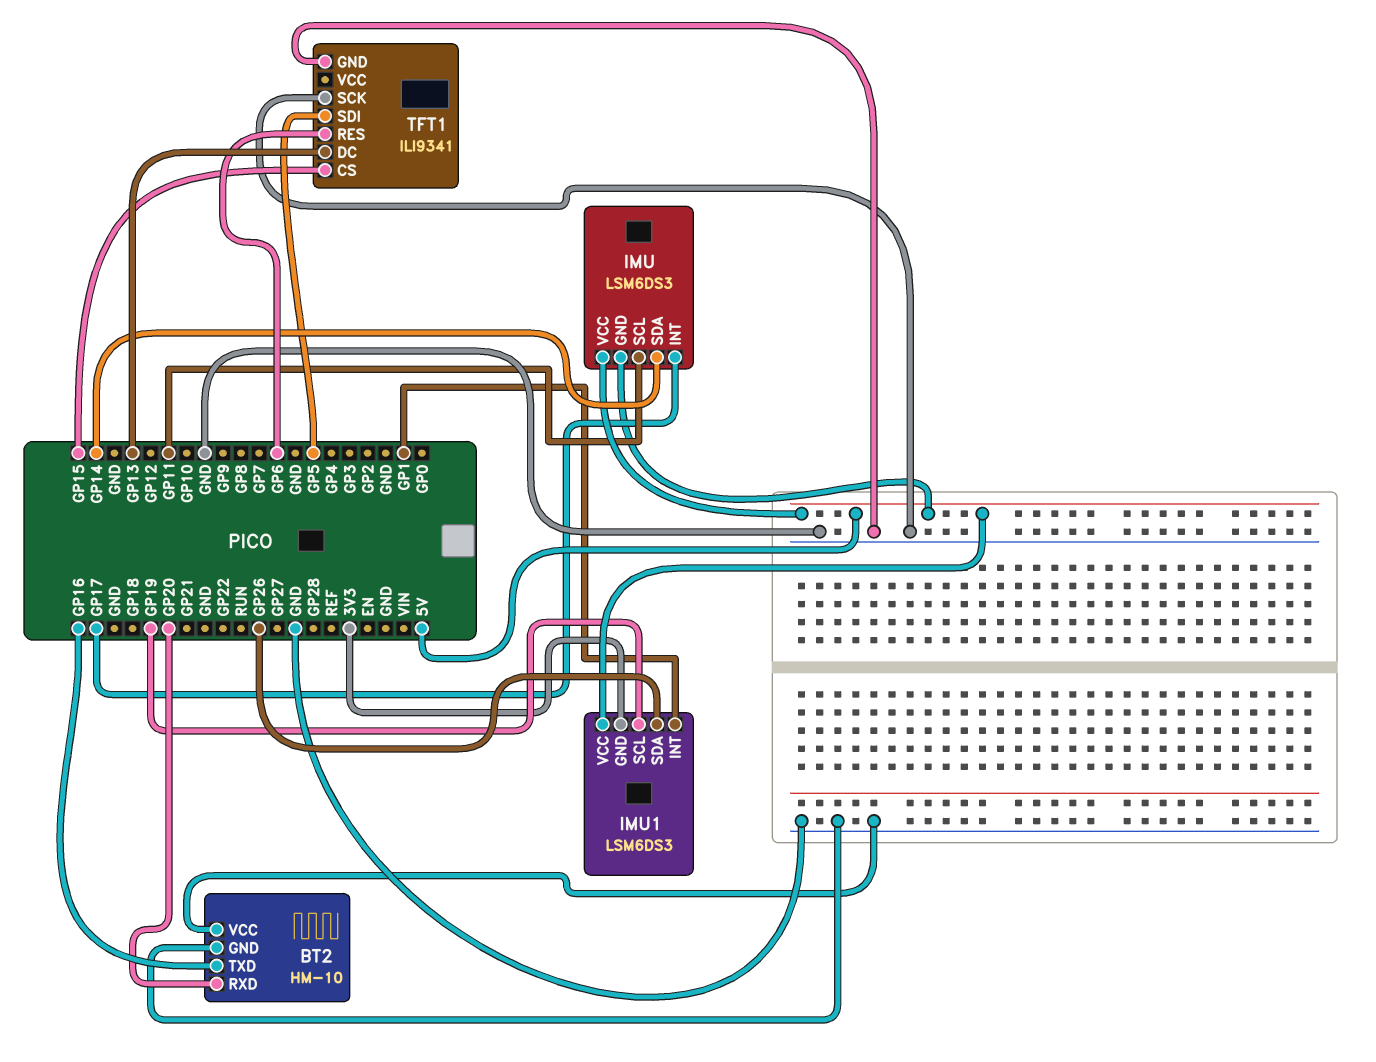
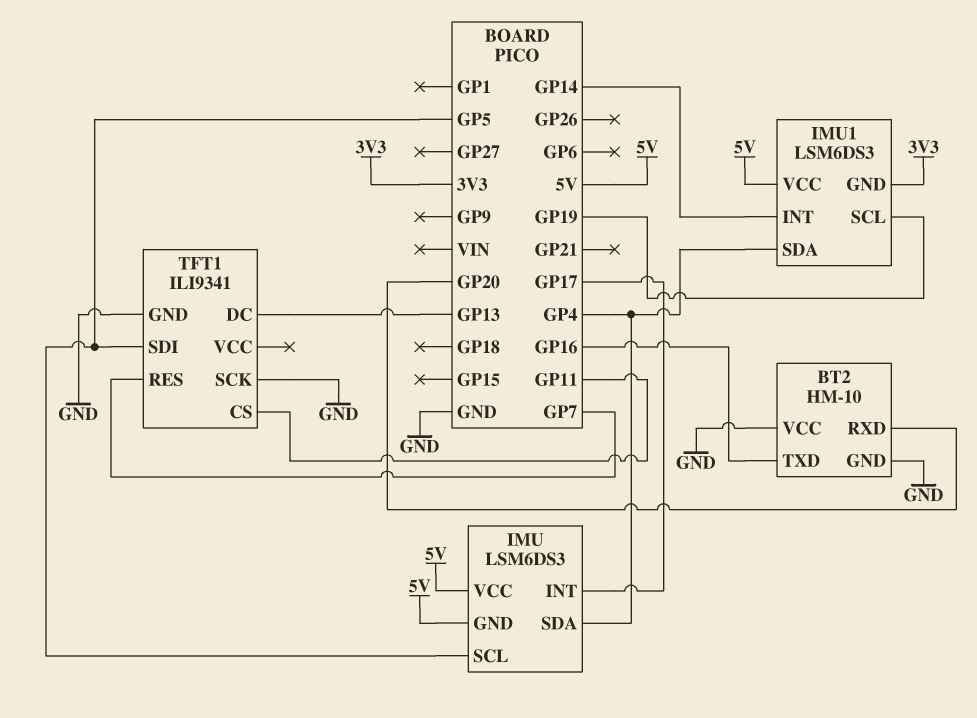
IMU pin SCL: GP11 -> GP5
IMU pin SDA: GP14 -> GP4
IMU1 pin INT: GP1 -> GP14
IMU1 pin SDA: GP26 -> GP4
TFT1 pin CS: GP15 -> GP11
TFT1 pin RES: GP6 -> GP7

